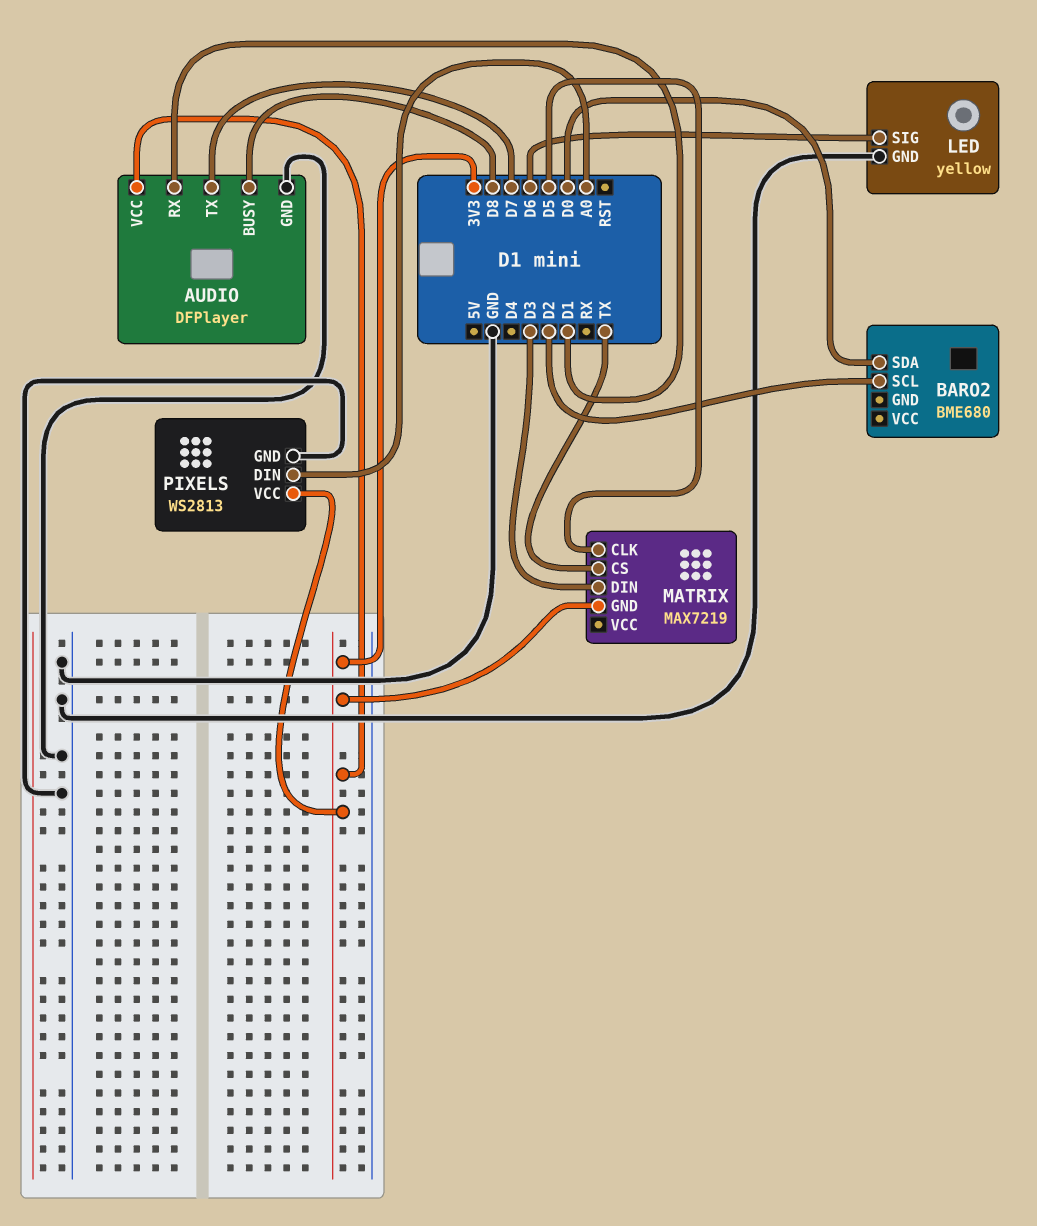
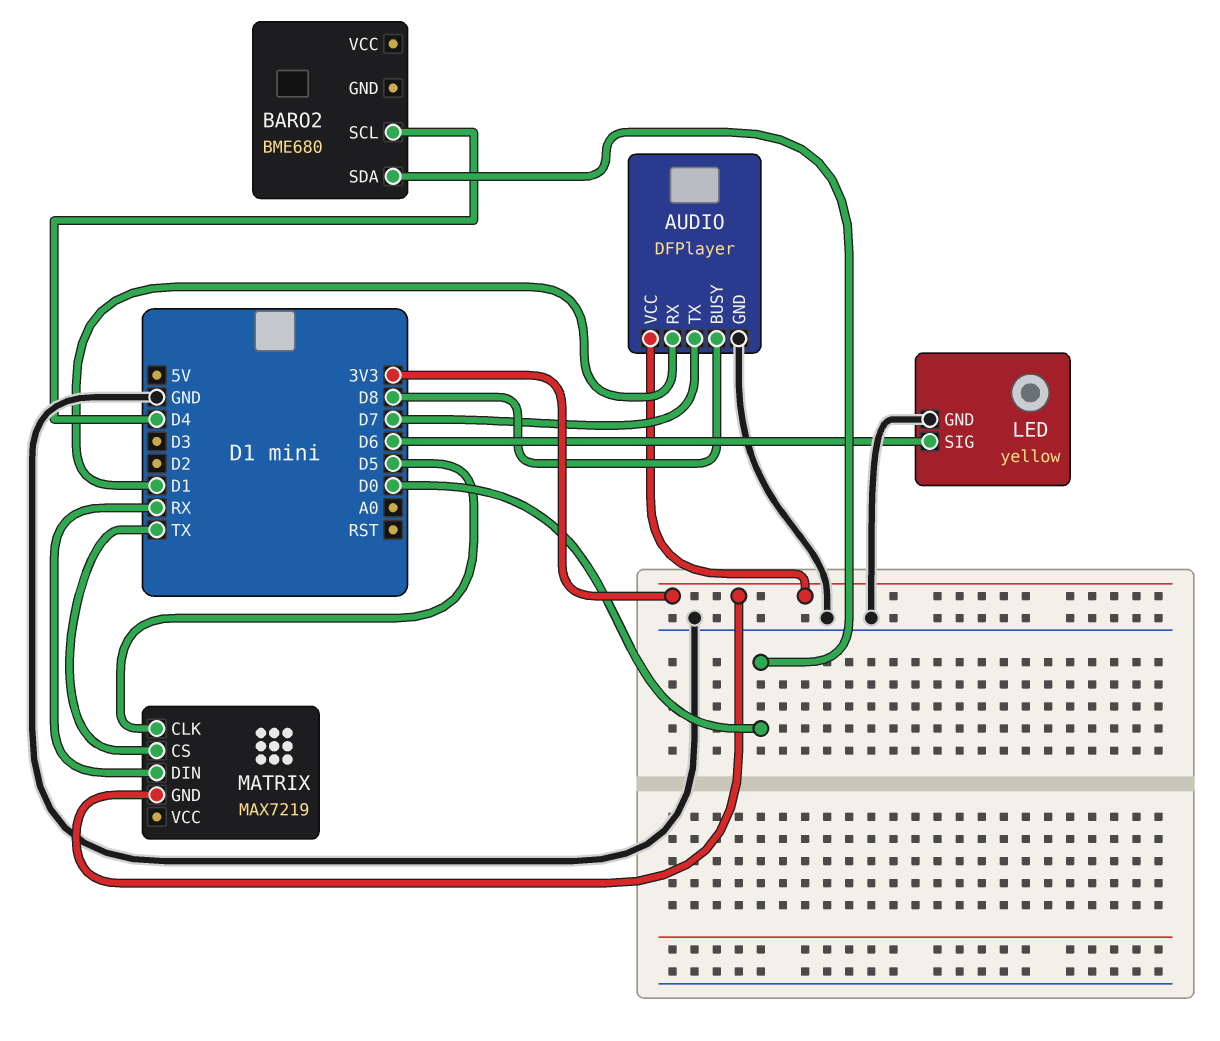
BARO2 pin SCL: D2 -> D4
MATRIX pin DIN: D3 -> RX
PIXELS: WS2813 -> none
PIXELS pin DIN: A0 -> none
PIXELS pin GND: GND -> none
PIXELS pin VCC: 3V3 -> none

